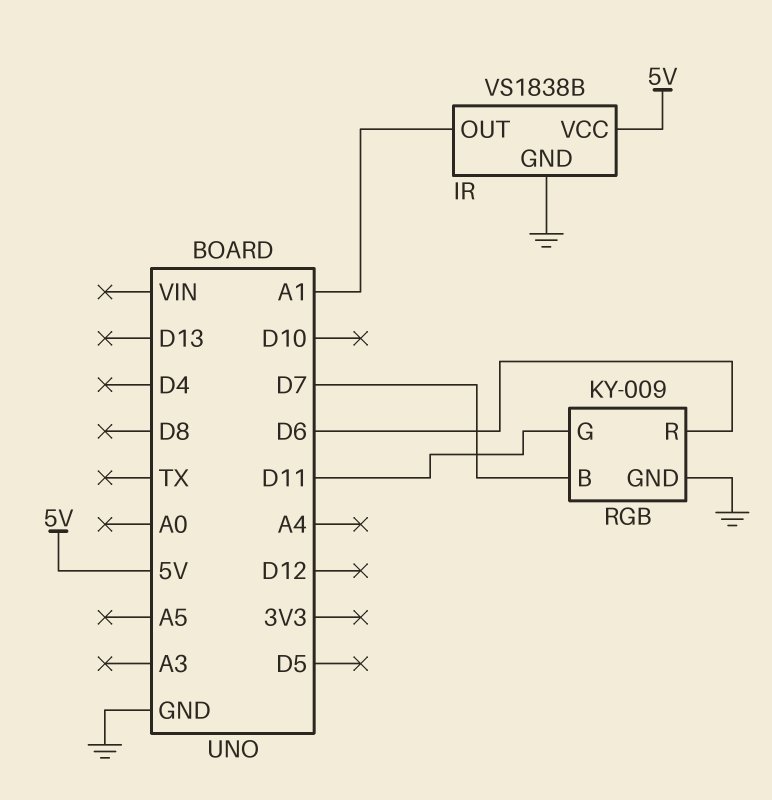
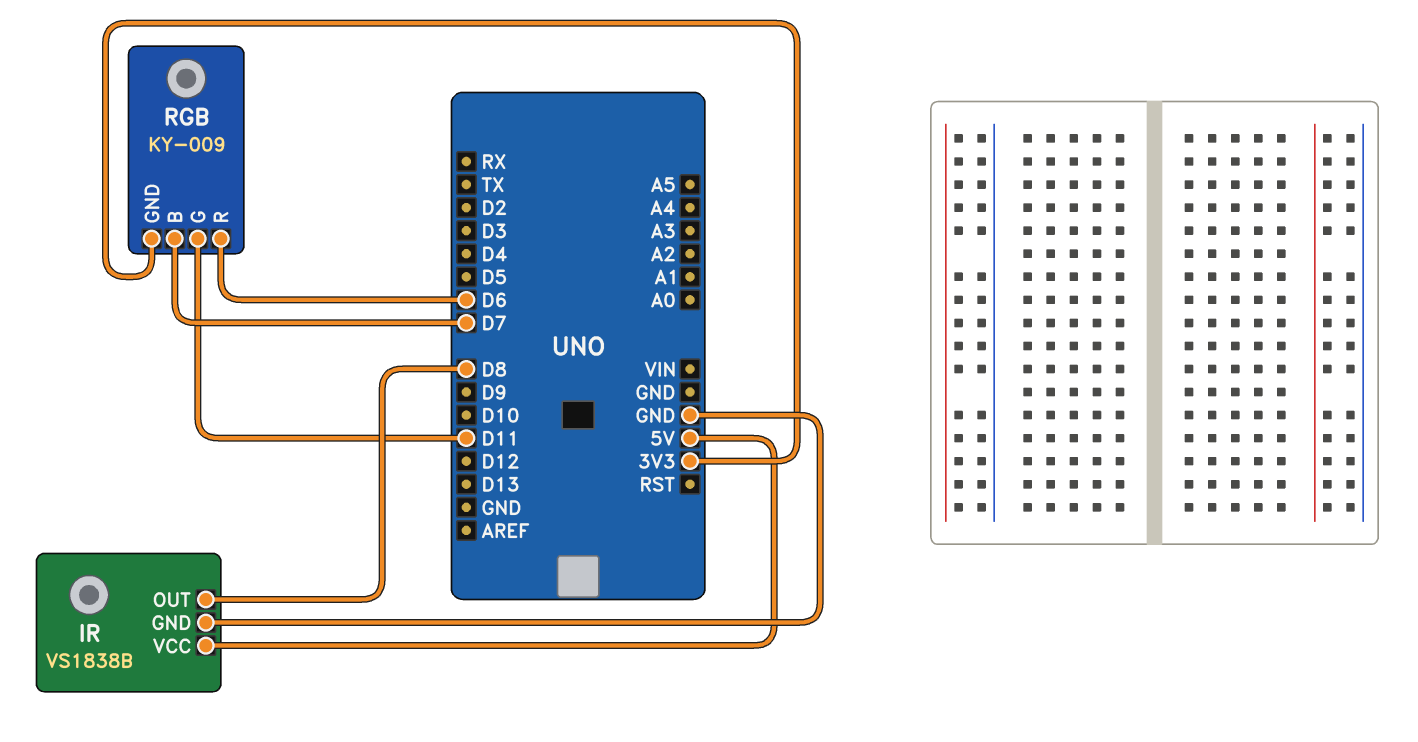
IR pin OUT: A1 -> D8
RGB pin GND: GND -> 3V3

